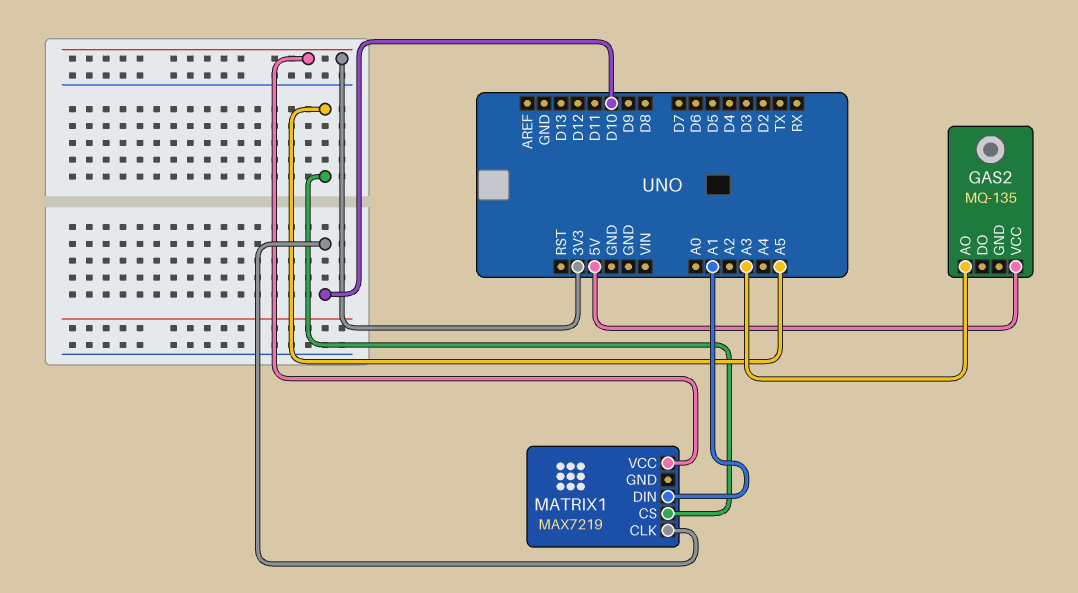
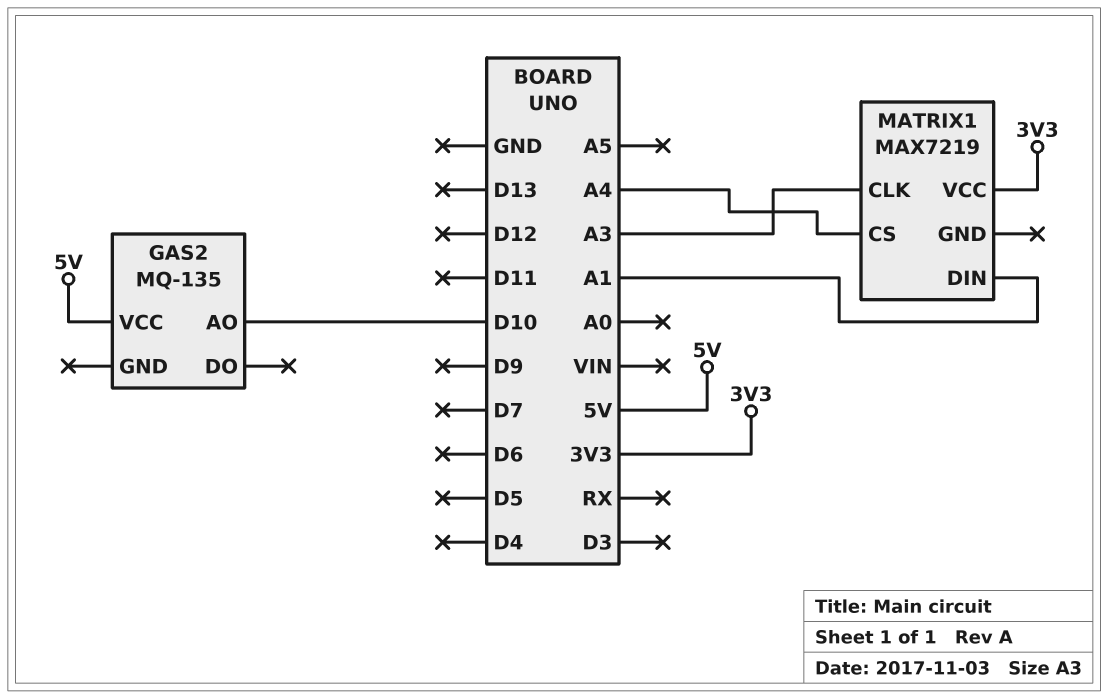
GAS2 pin AO: A3 -> D10
MATRIX1 pin CLK: D10 -> A3
MATRIX1 pin CS: A5 -> A4

